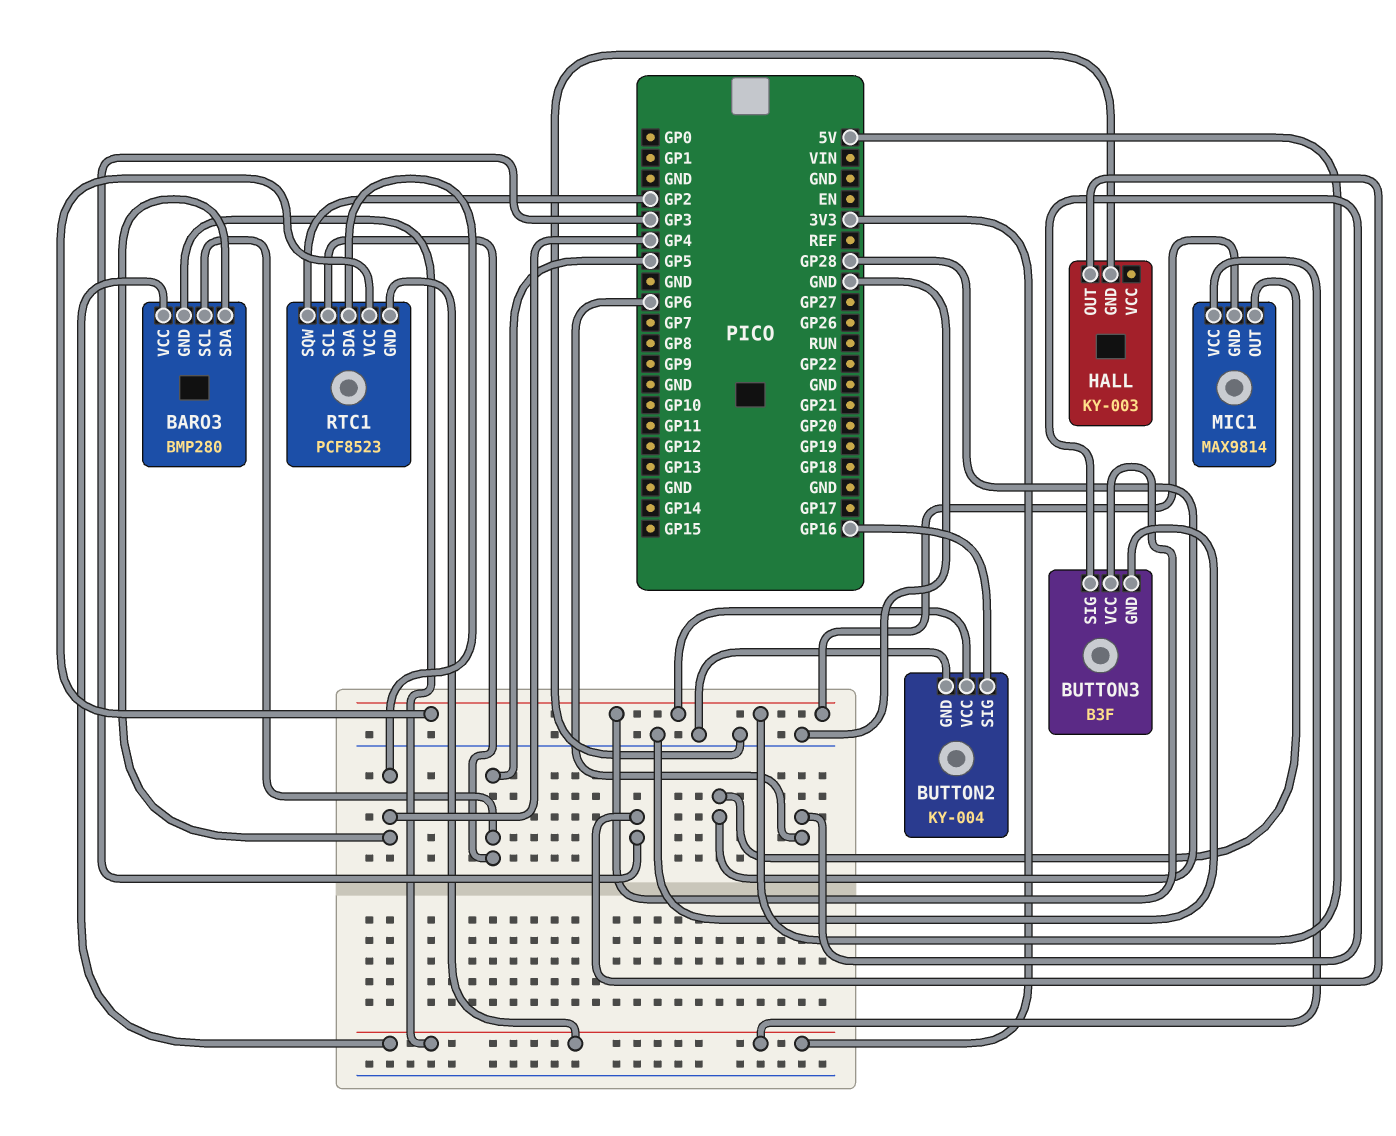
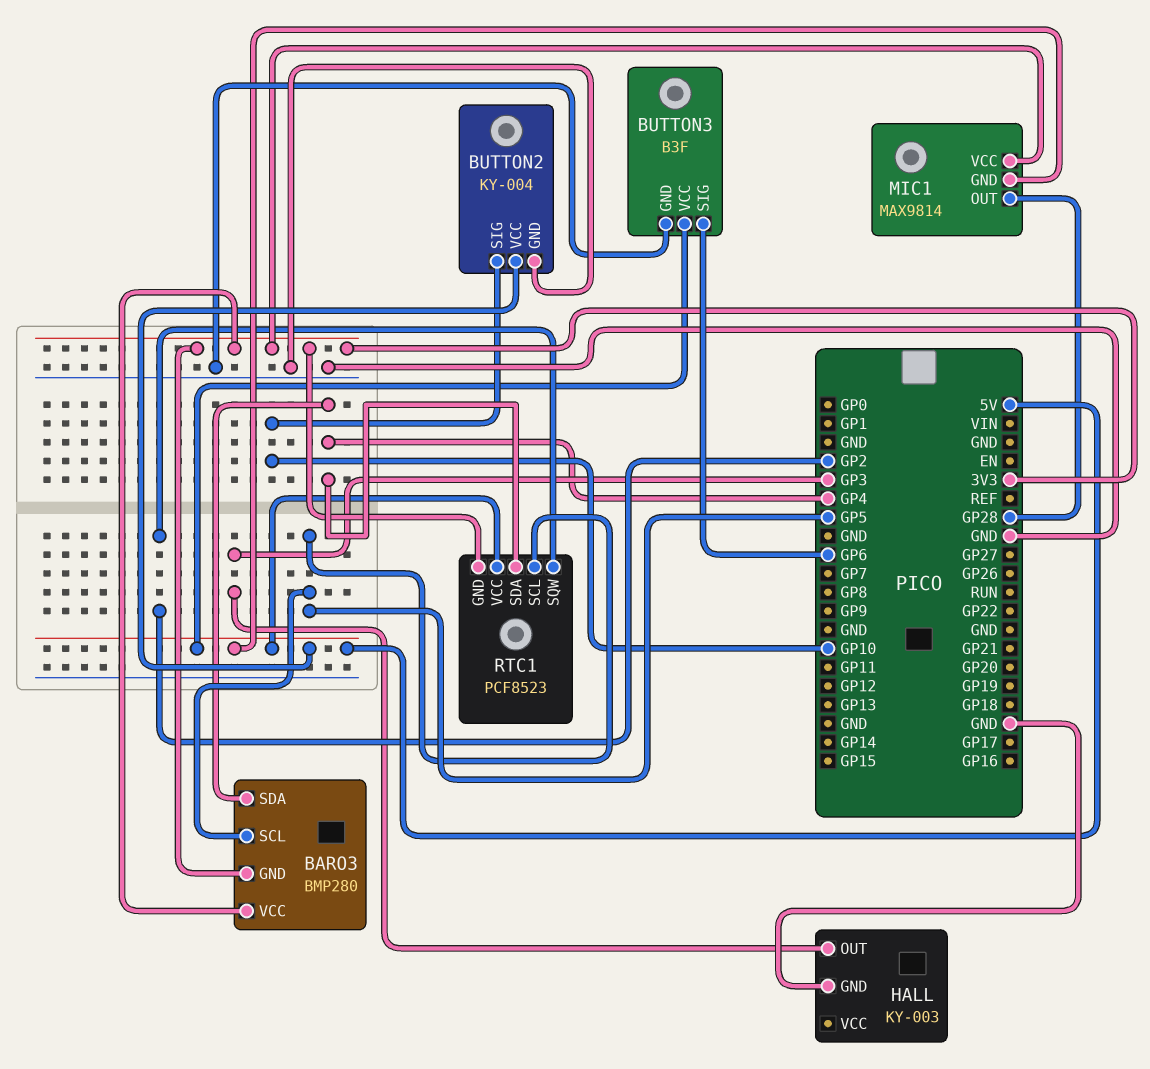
BUTTON2 pin SIG: GP16 -> GP10

